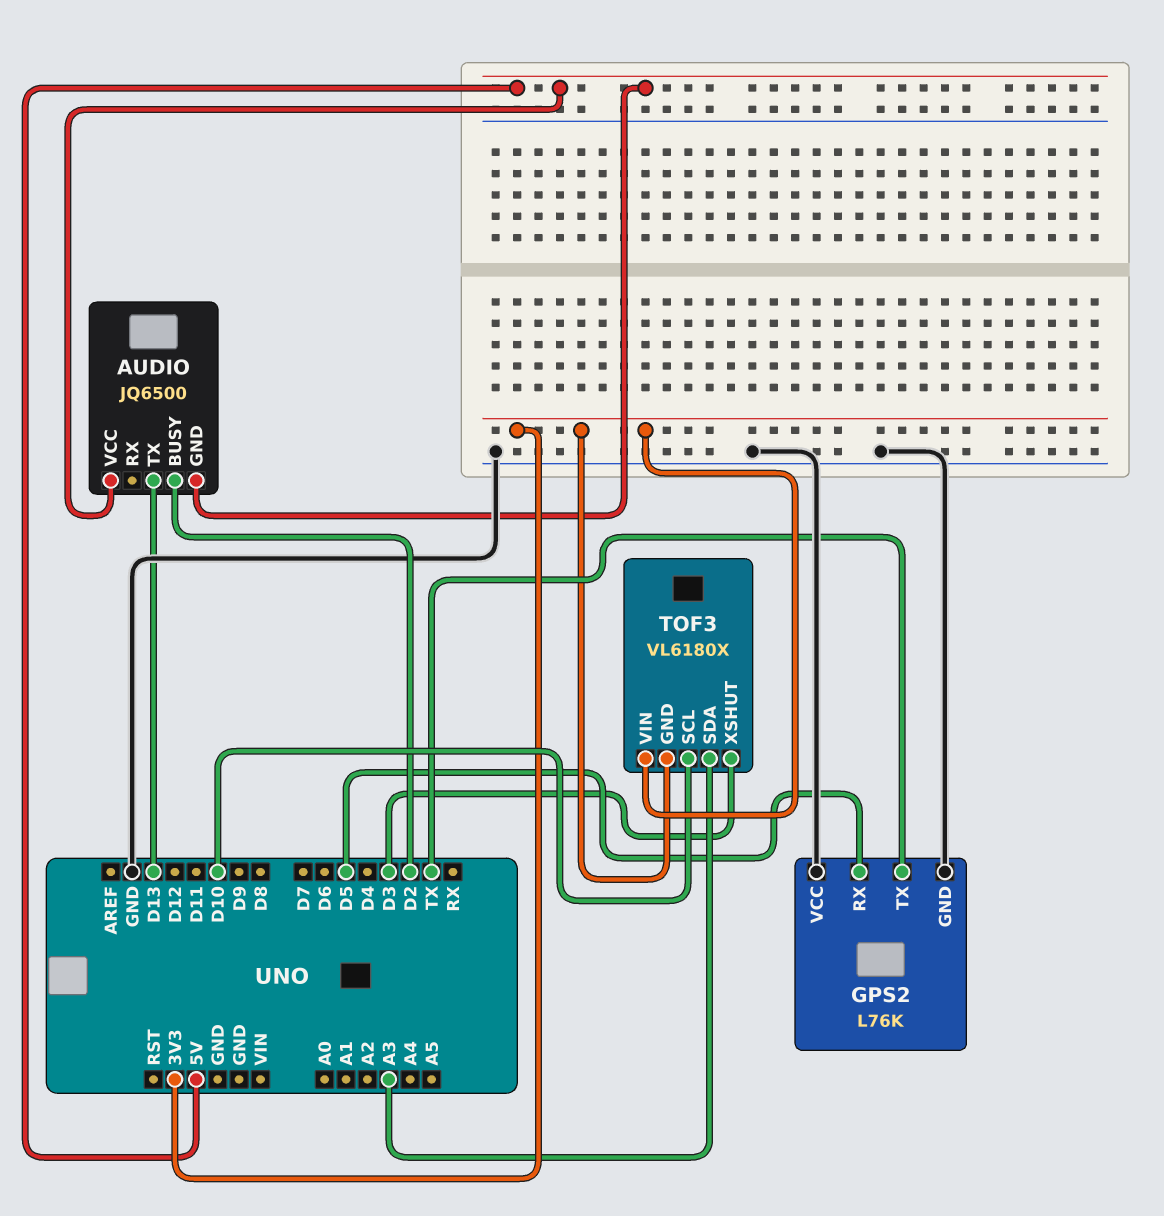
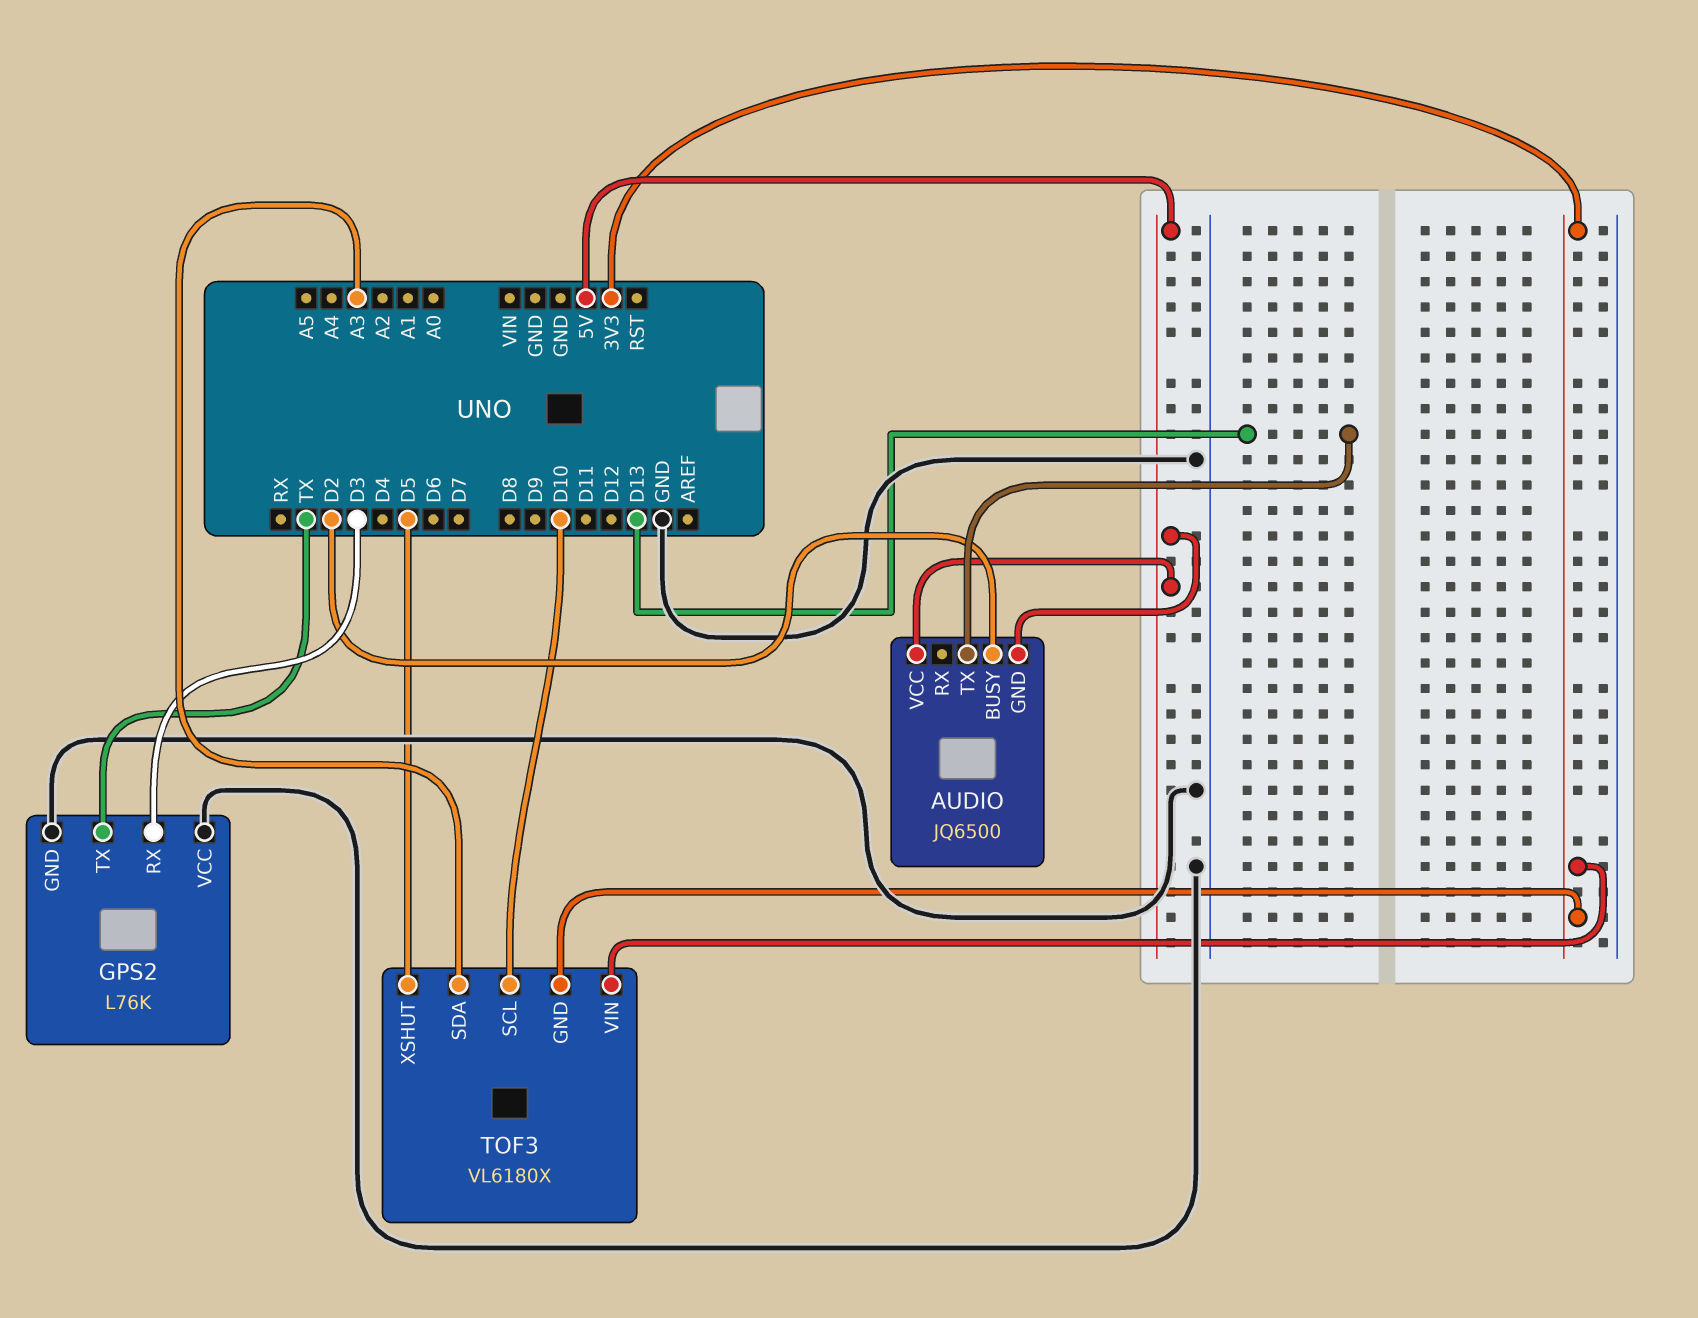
GPS2 pin RX: D5 -> D3
TOF3 pin XSHUT: D3 -> D5

